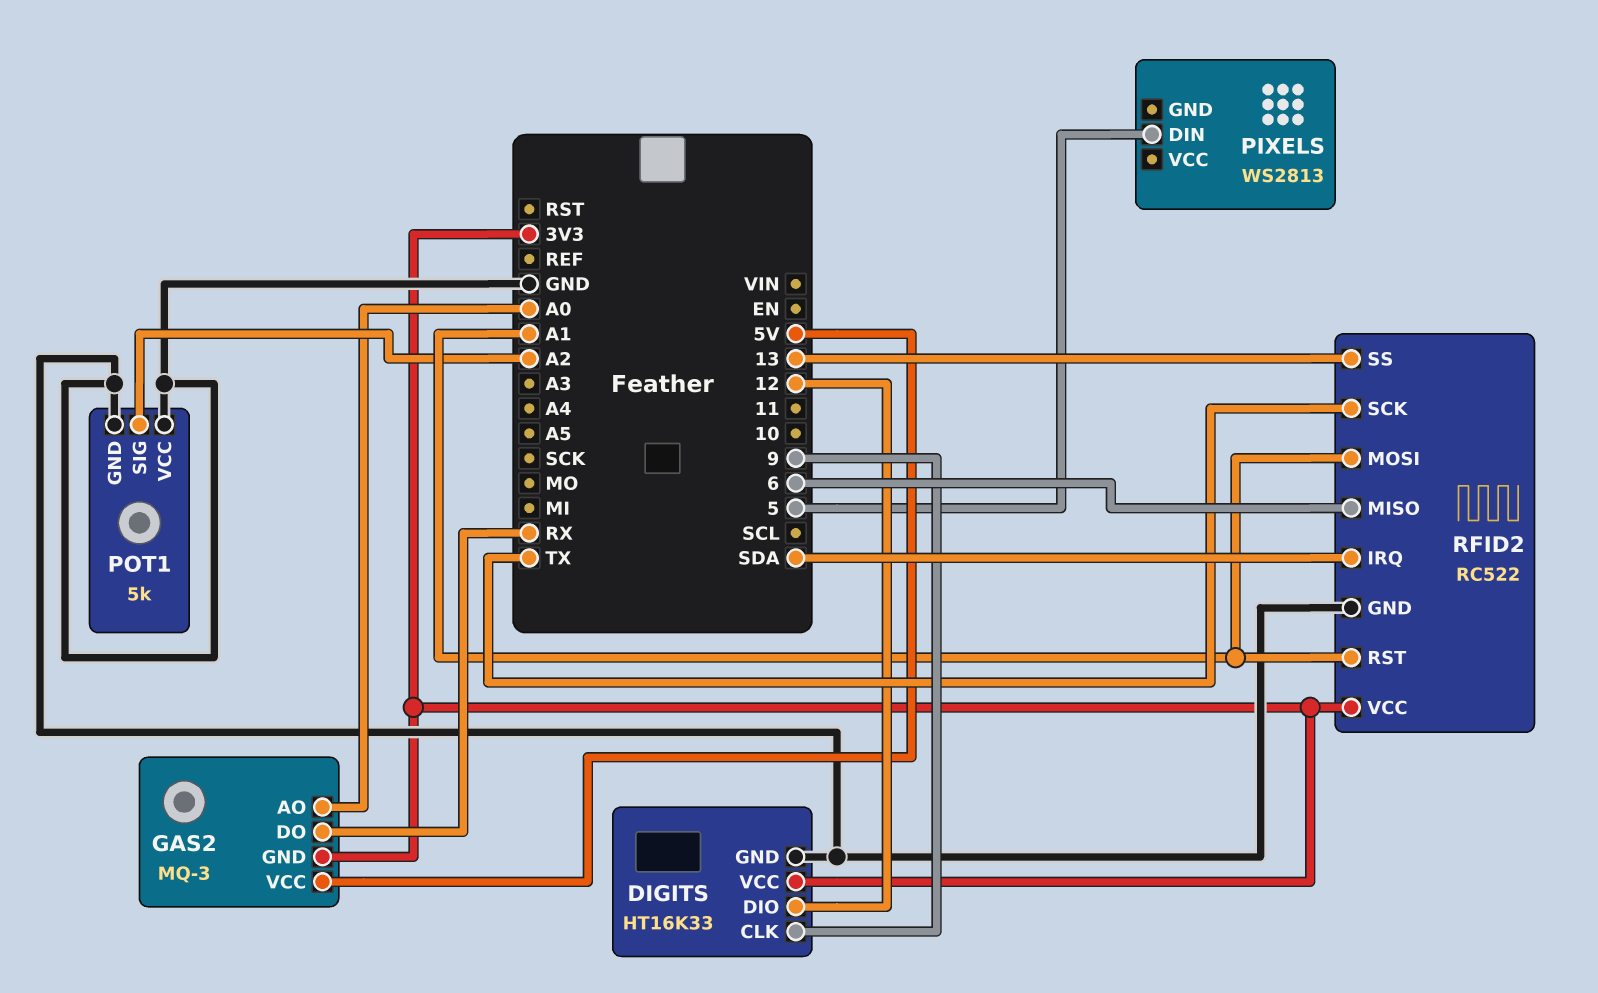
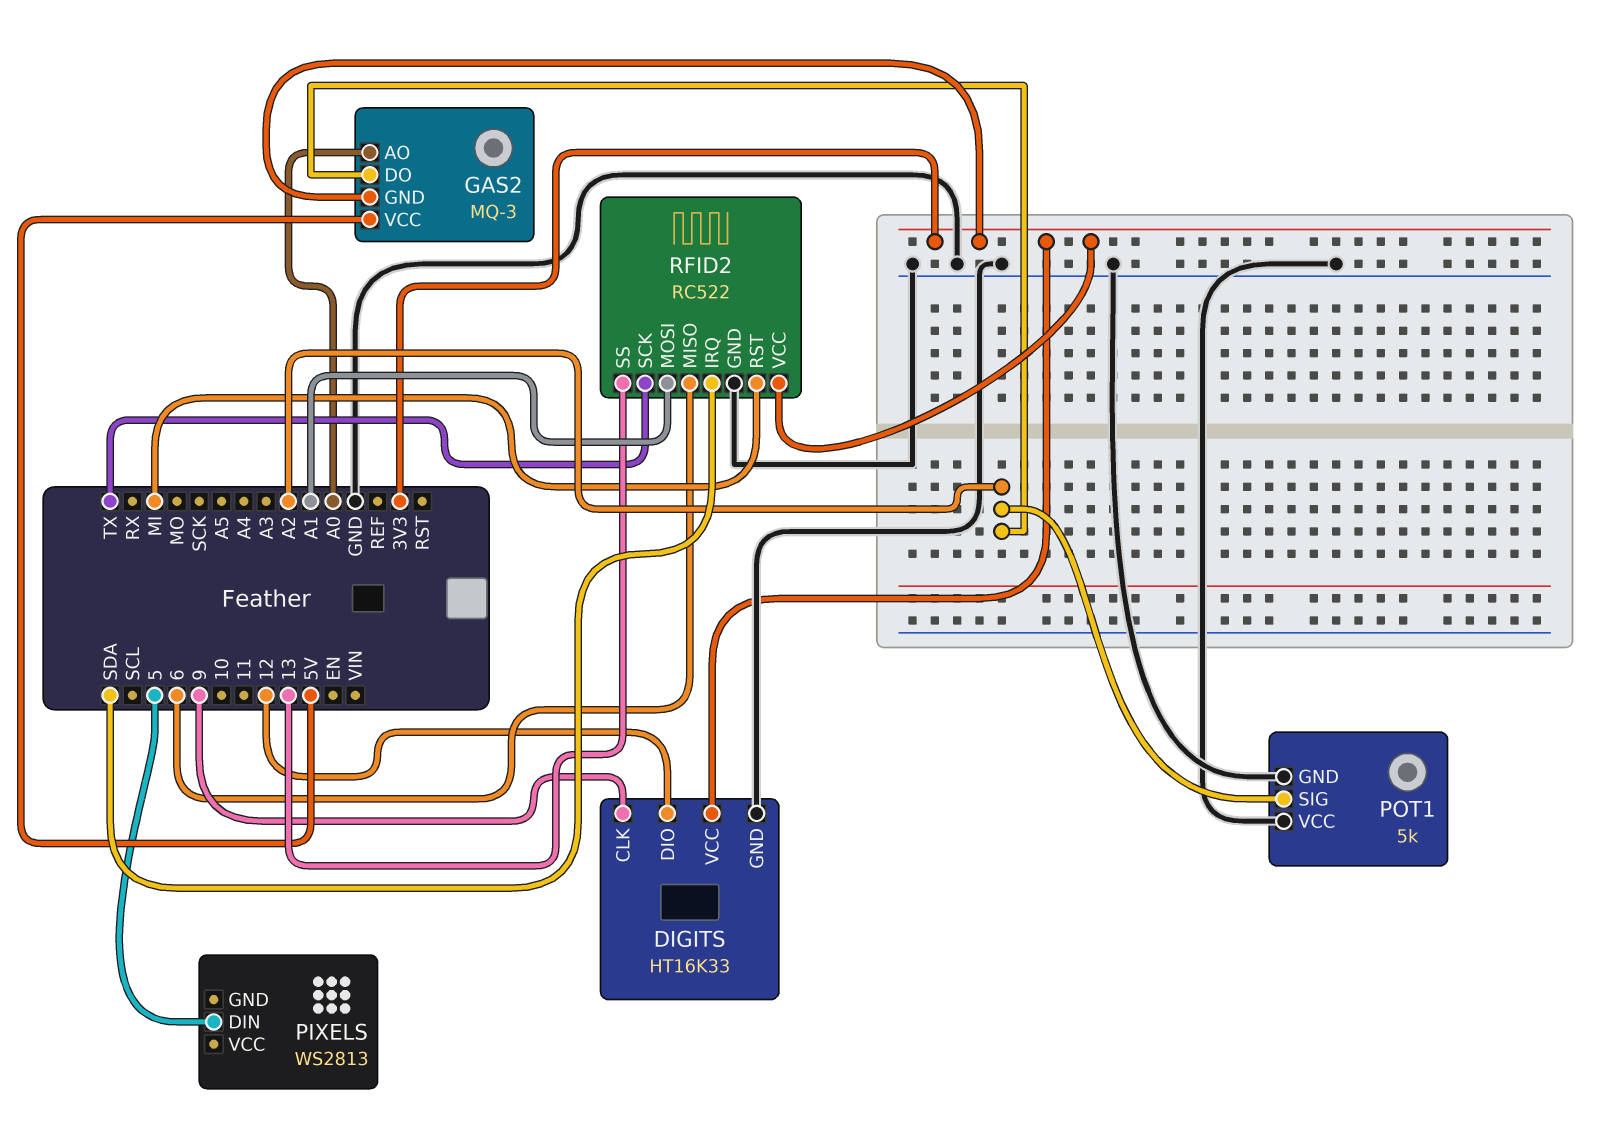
GAS2 pin DO: RX -> A2
RFID2 pin RST: A1 -> MI

